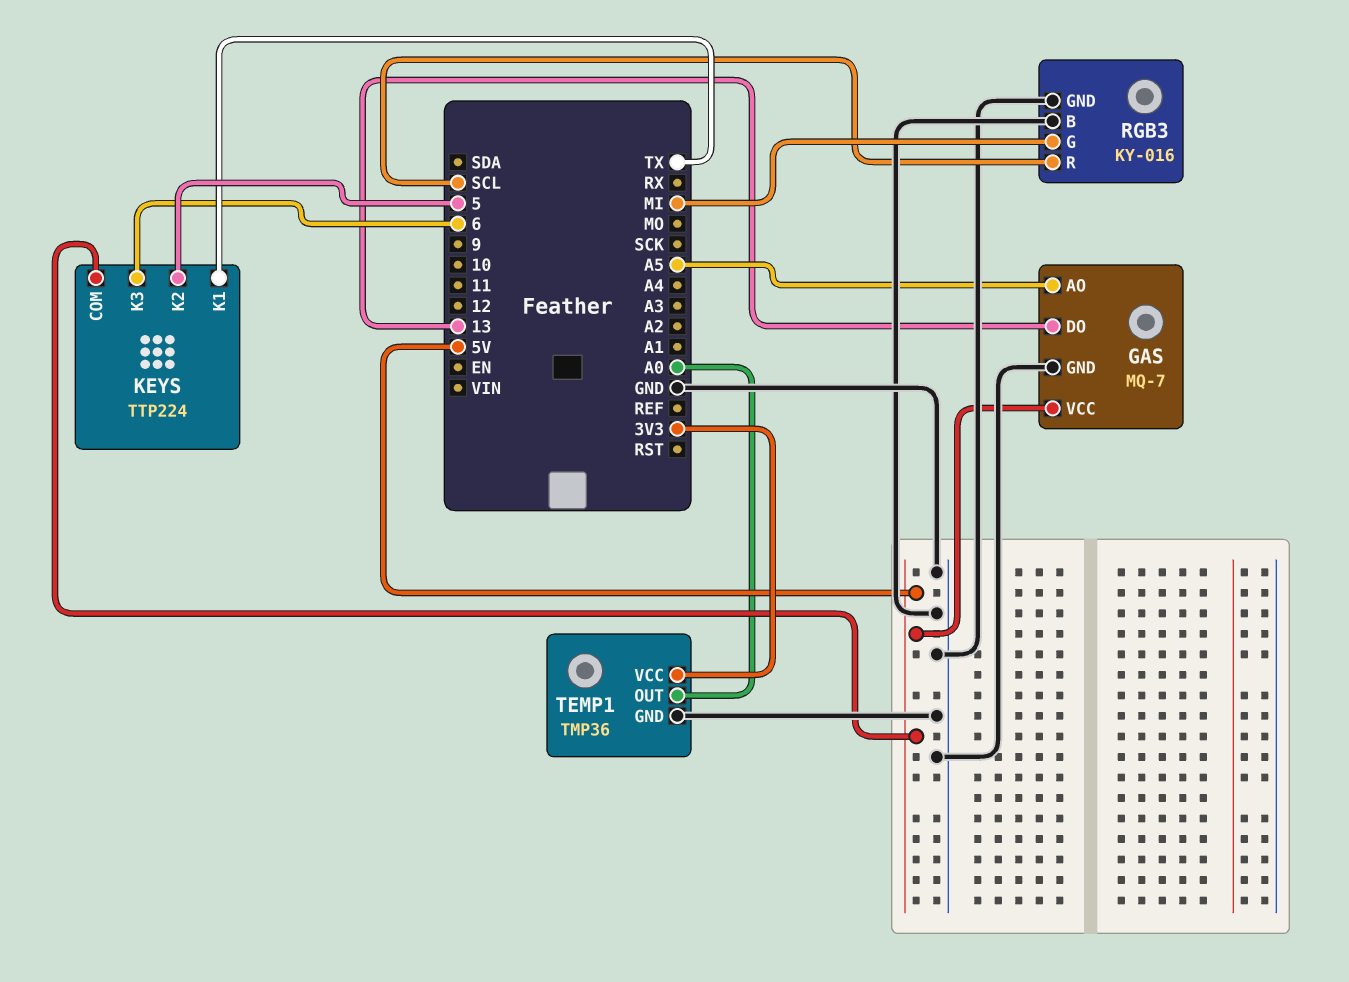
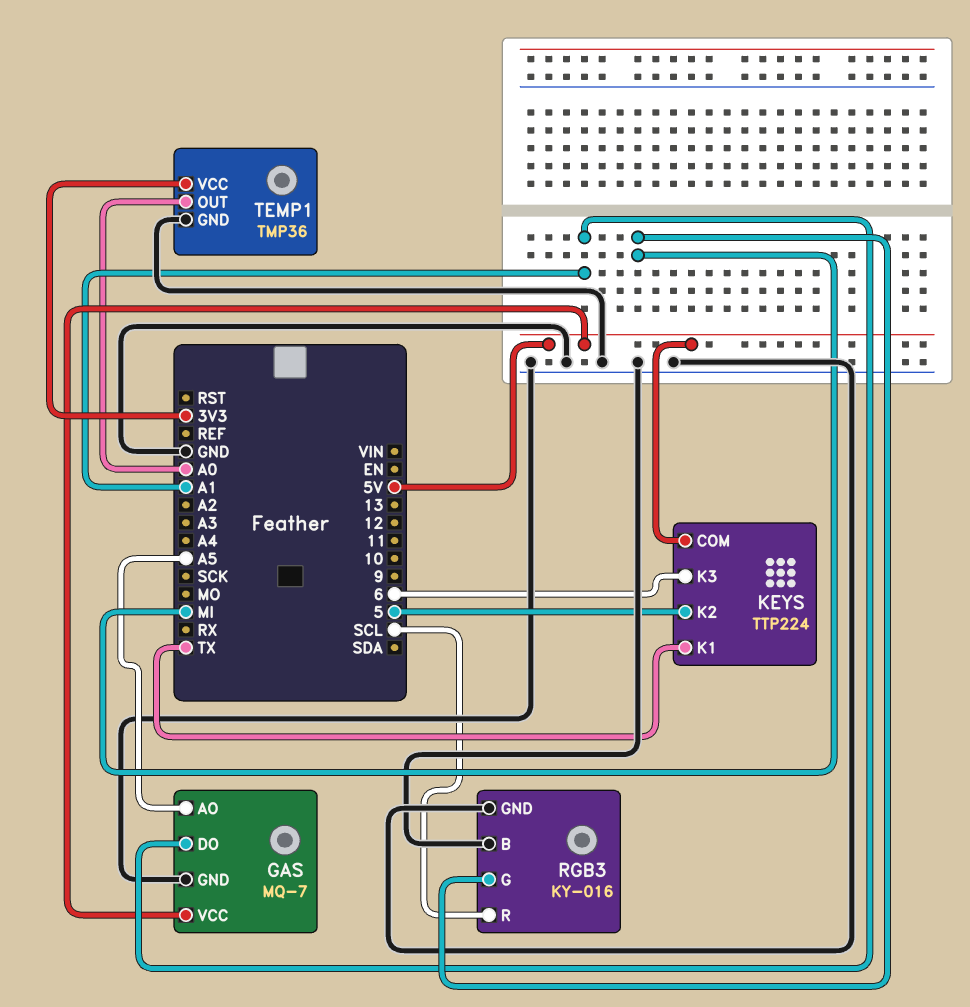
GAS pin DO: 13 -> A1

